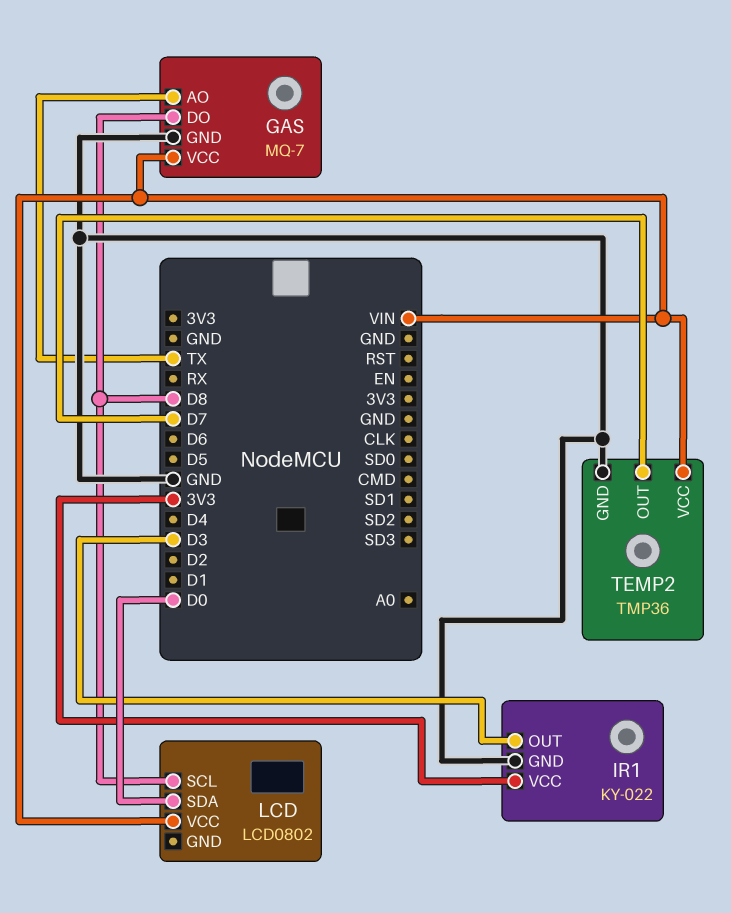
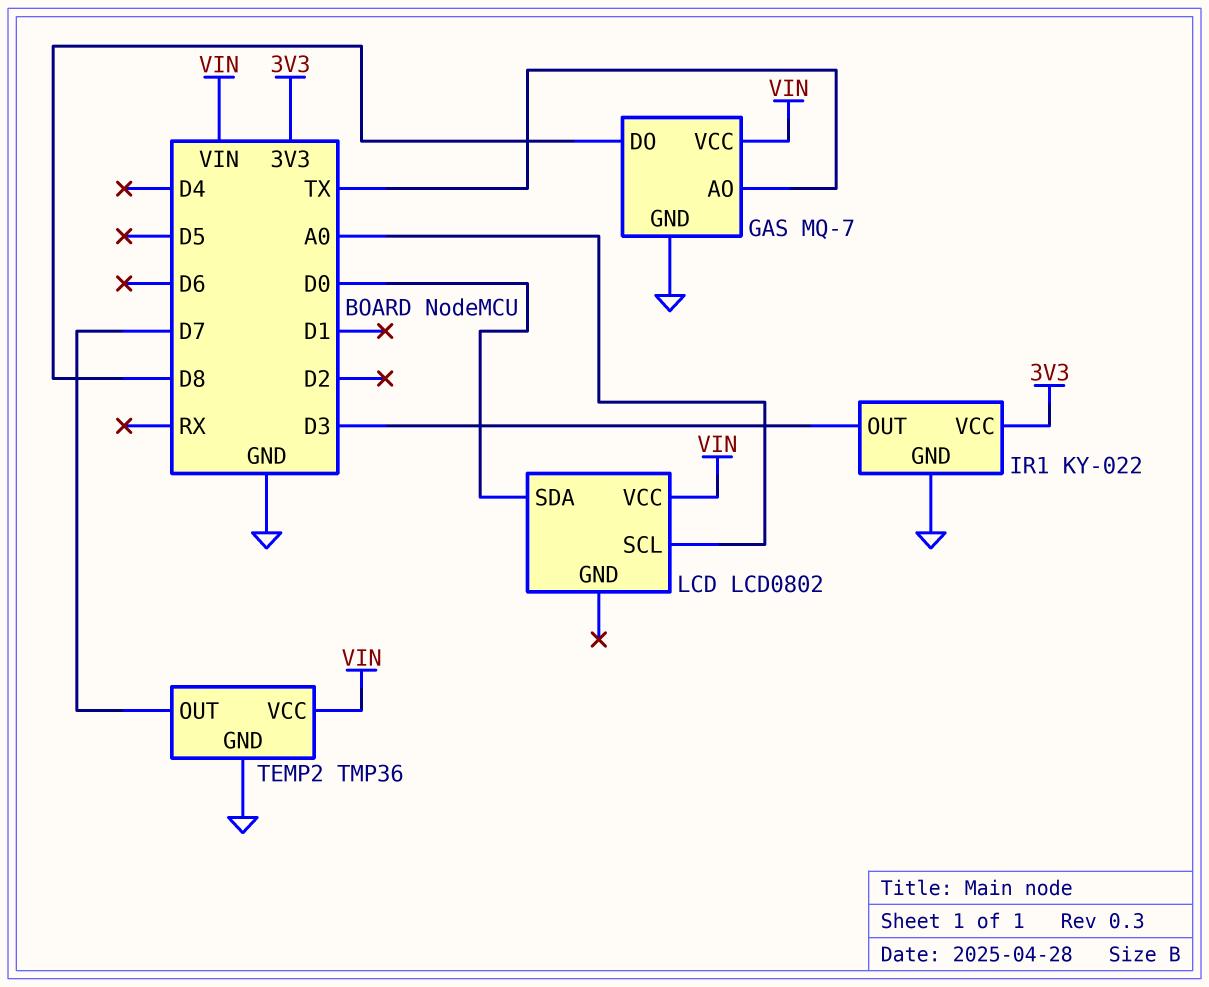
LCD pin SCL: D8 -> A0

